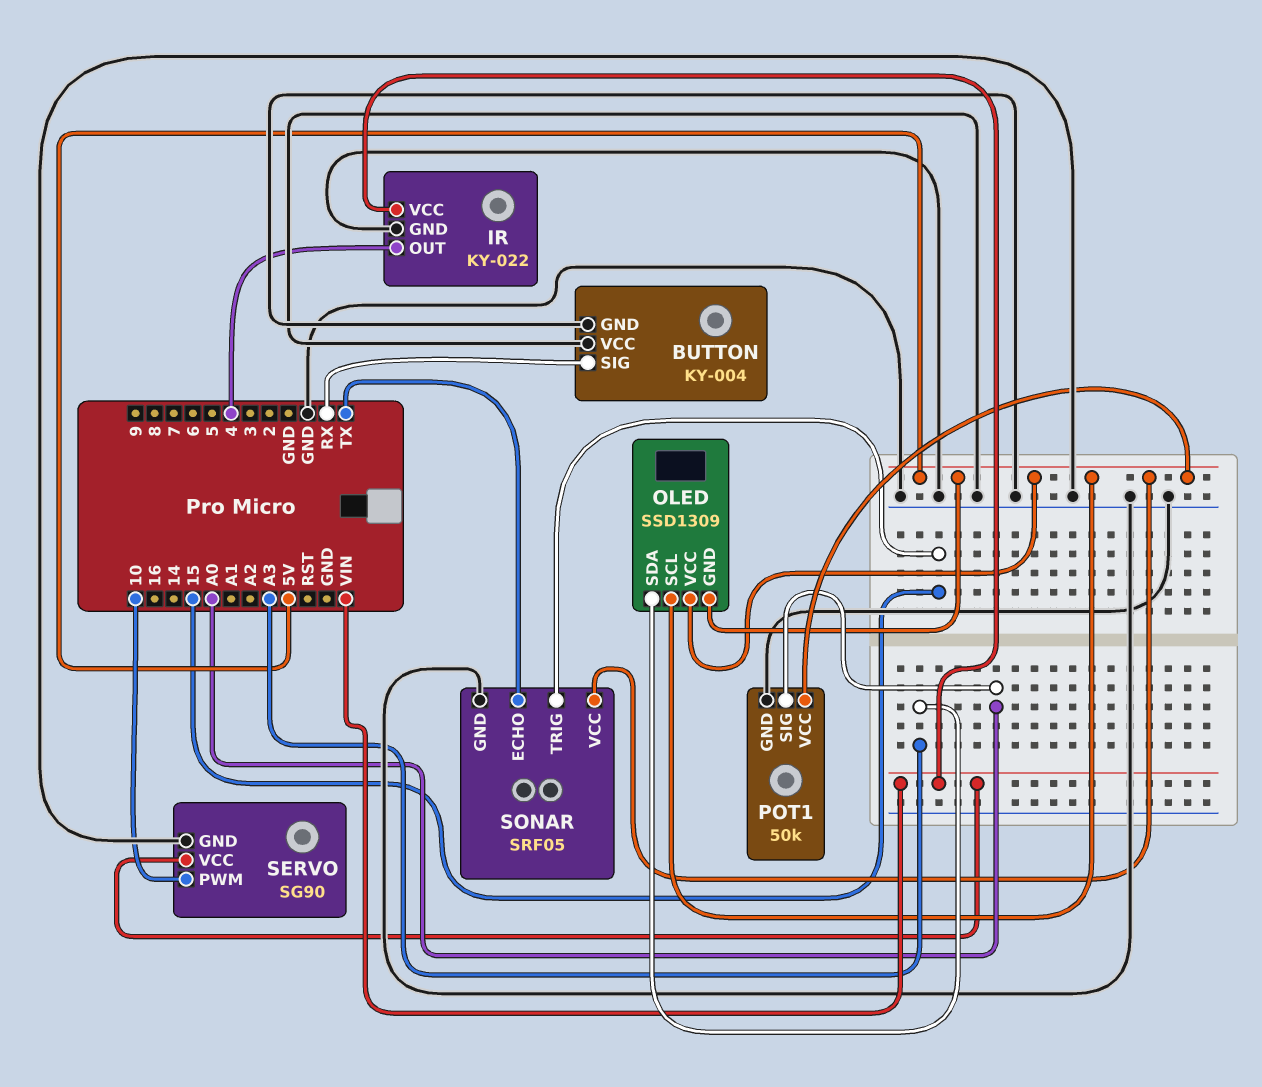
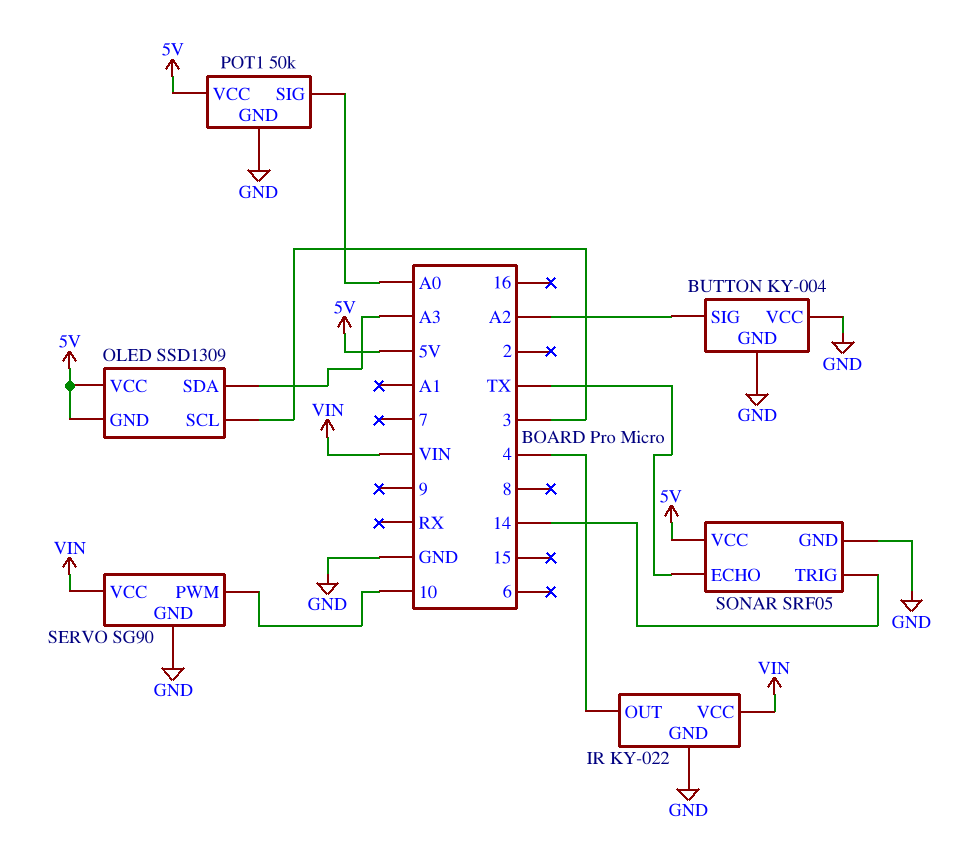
BUTTON pin SIG: RX -> A2
OLED pin SCL: 5V -> 3
SONAR pin TRIG: 15 -> 14

